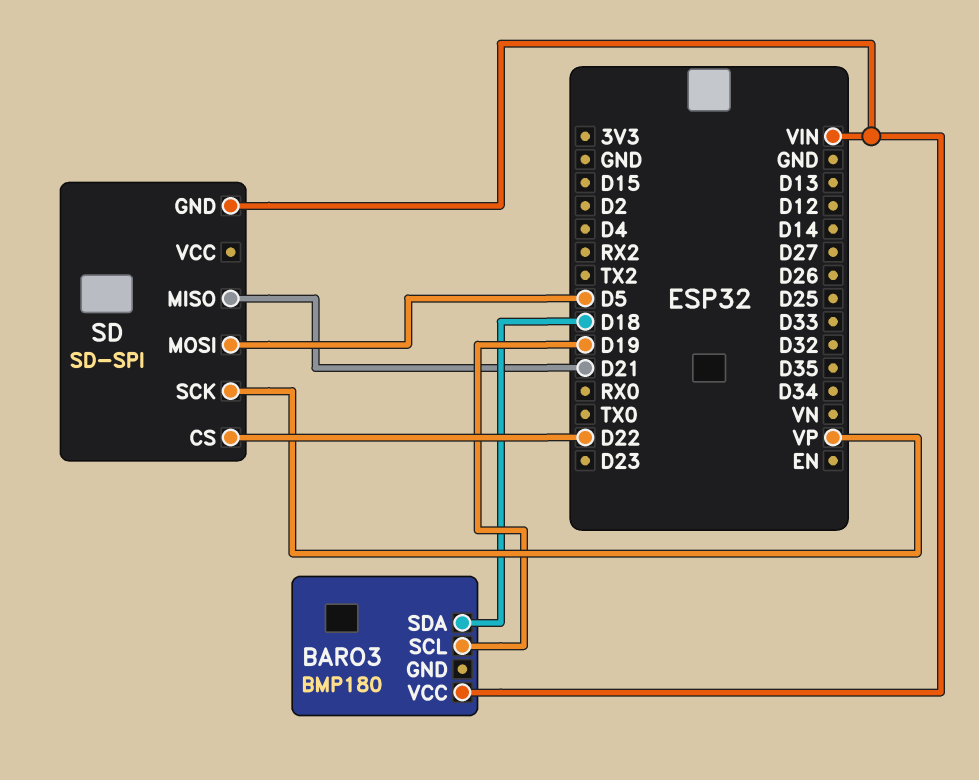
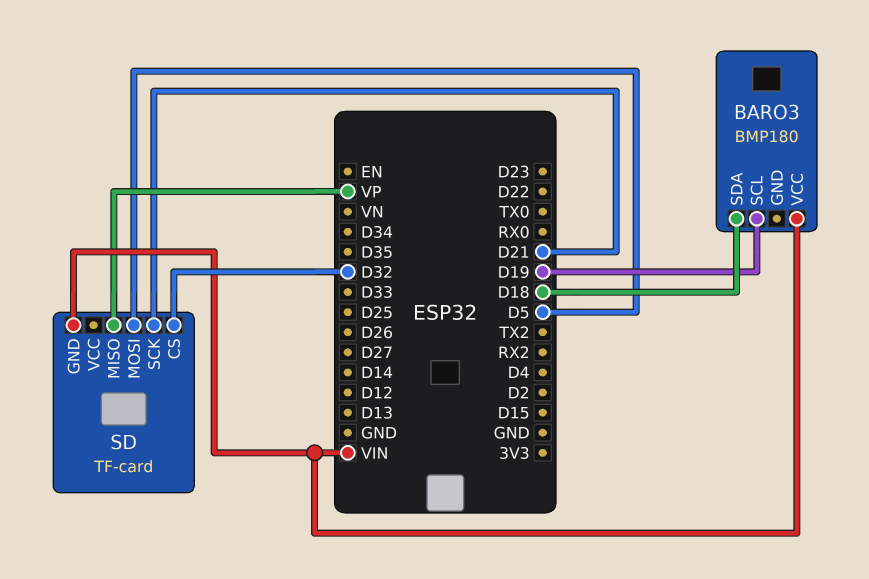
SD: SD-SPI -> TF-card
SD pin CS: D22 -> D32
SD pin MISO: D21 -> VP
SD pin SCK: VP -> D21

